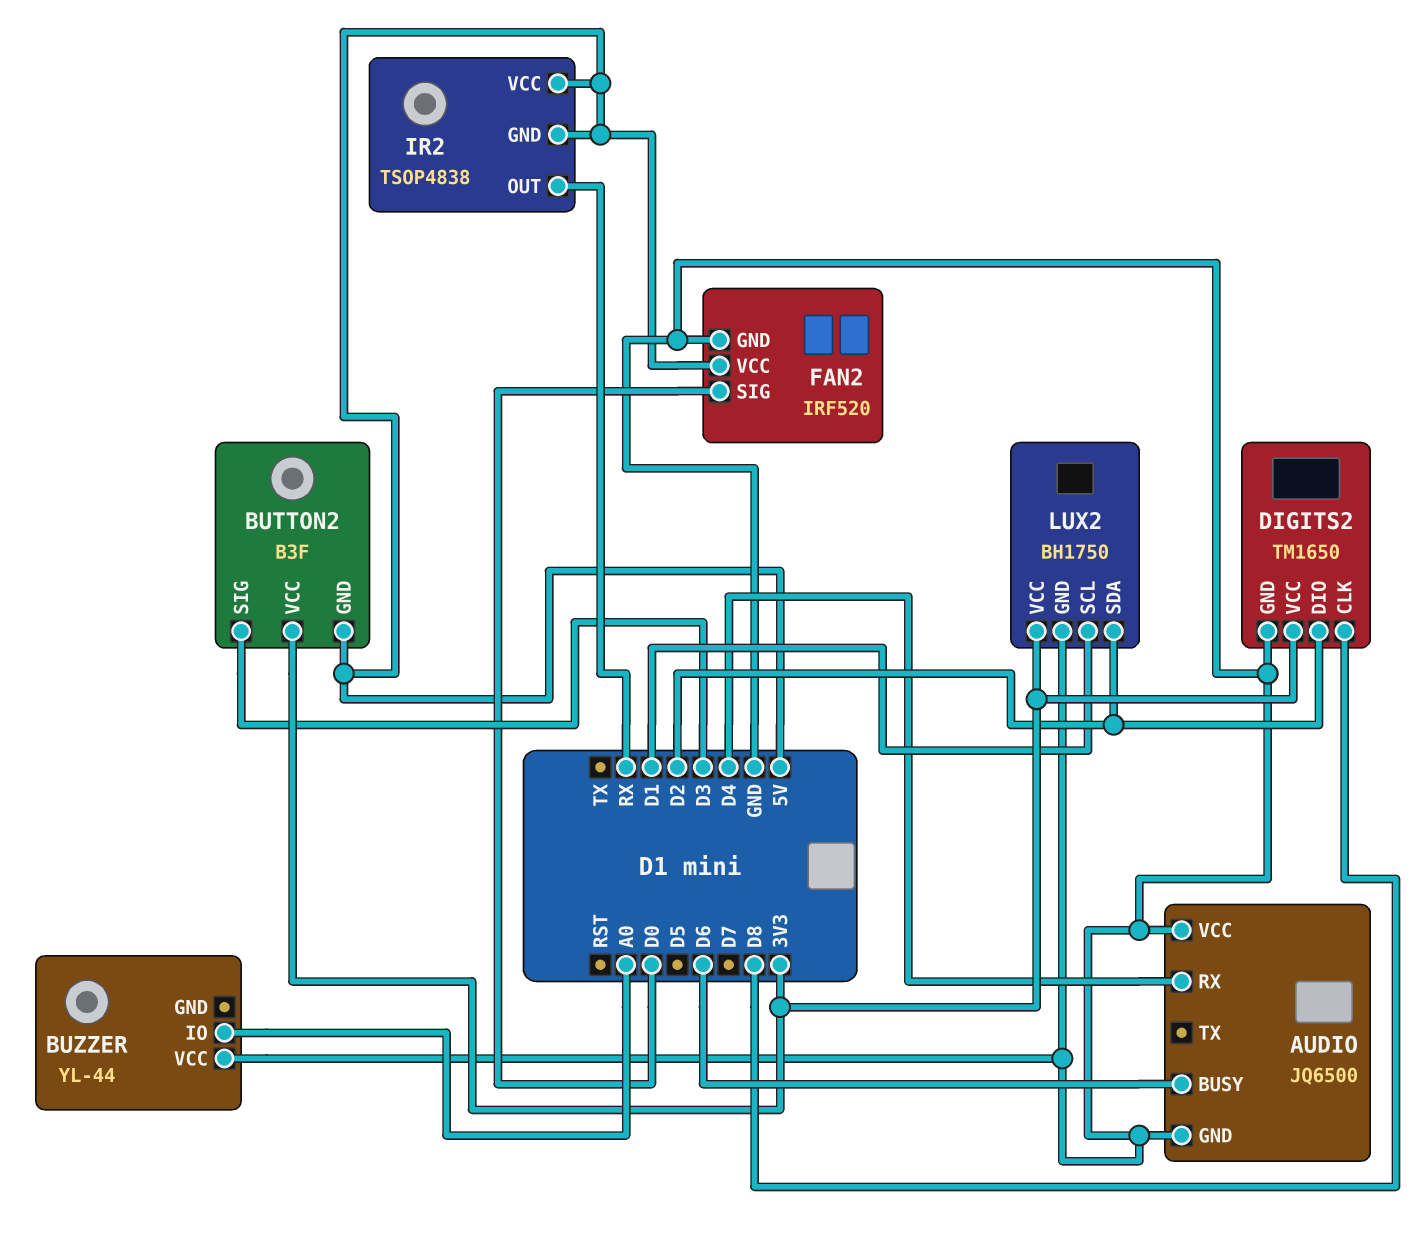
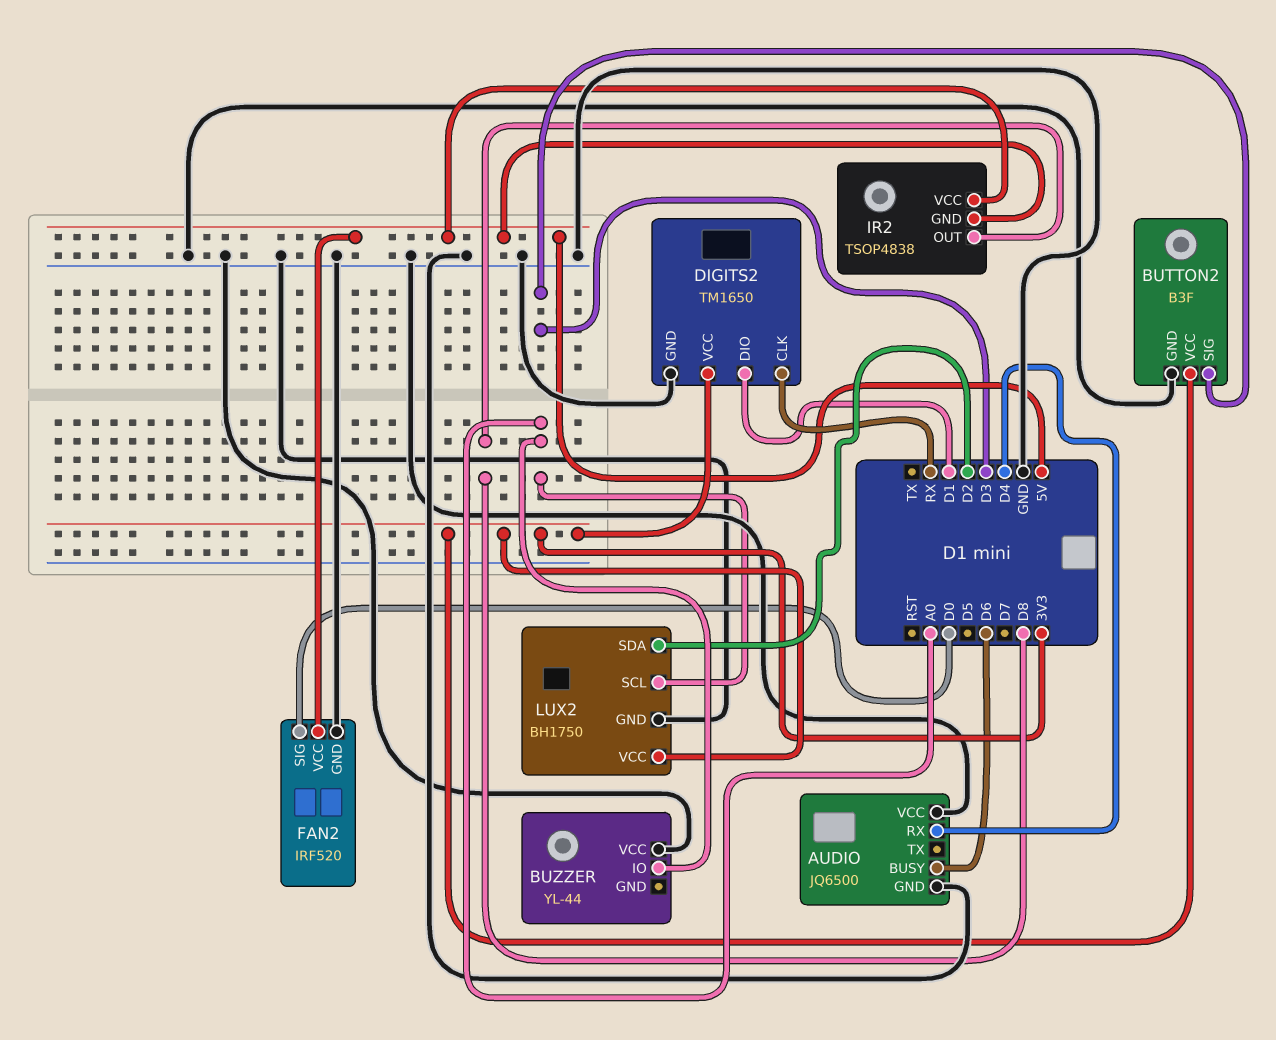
BUTTON2 pin GND: 5V -> GND
DIGITS2 pin CLK: D8 -> RX
DIGITS2 pin DIO: D2 -> D1
IR2 pin OUT: RX -> D8
LUX2 pin SCL: D1 -> A0

